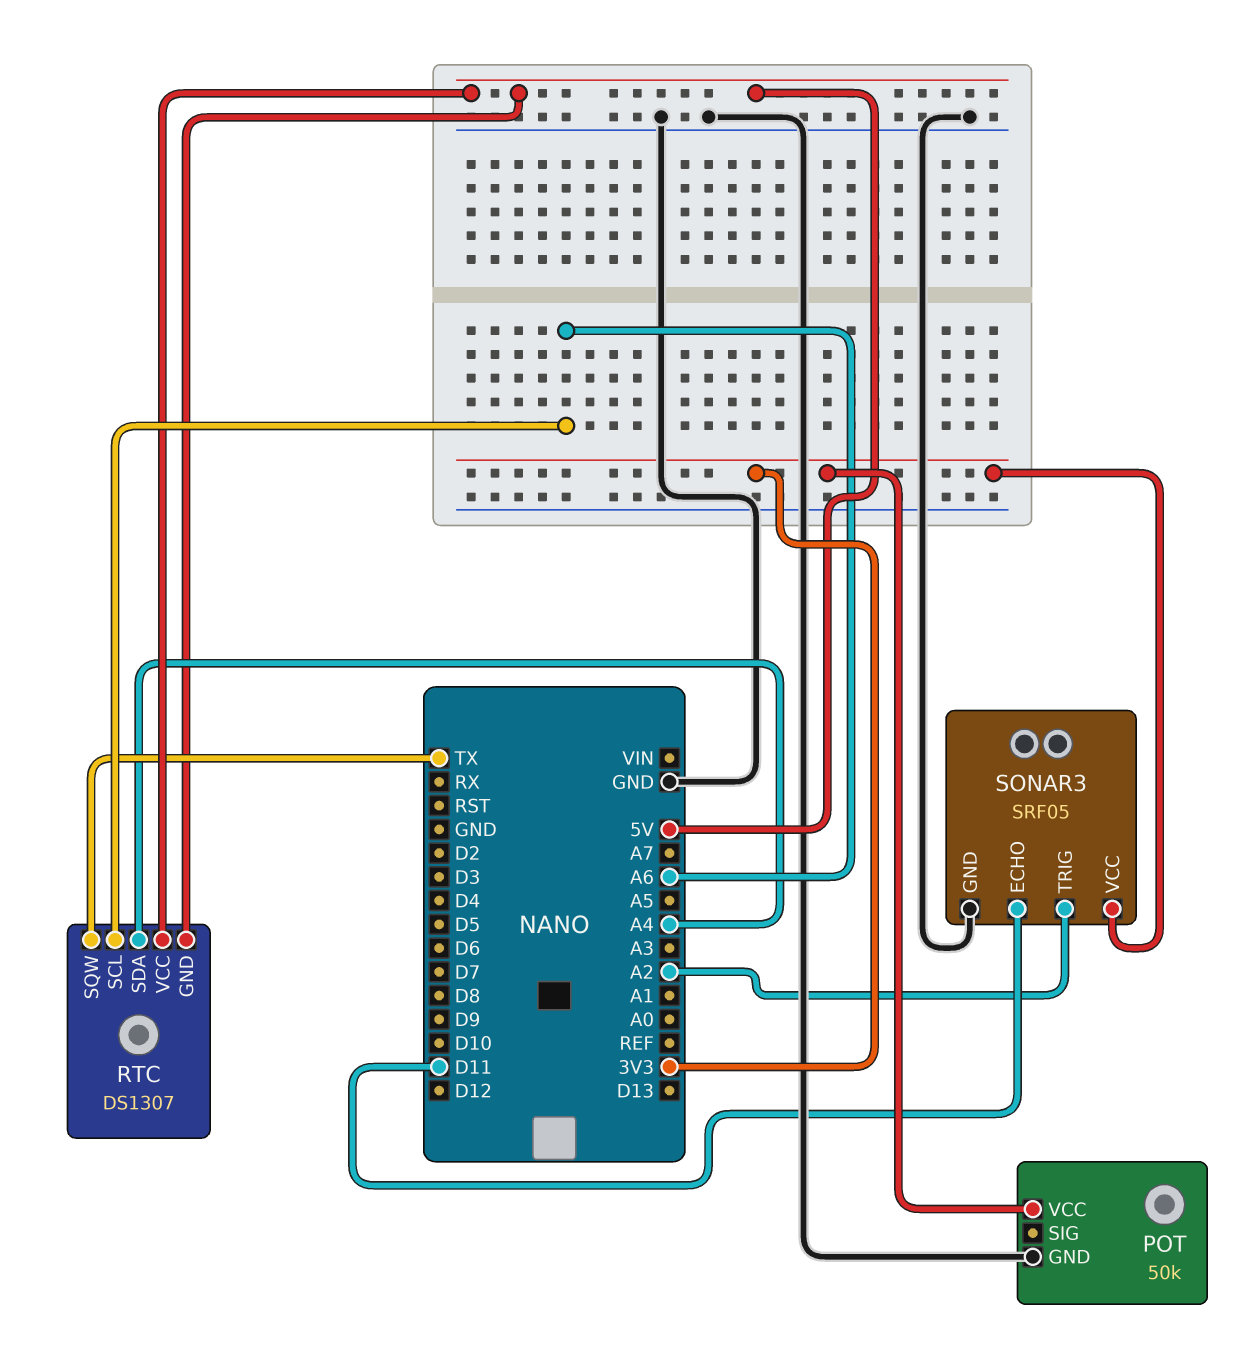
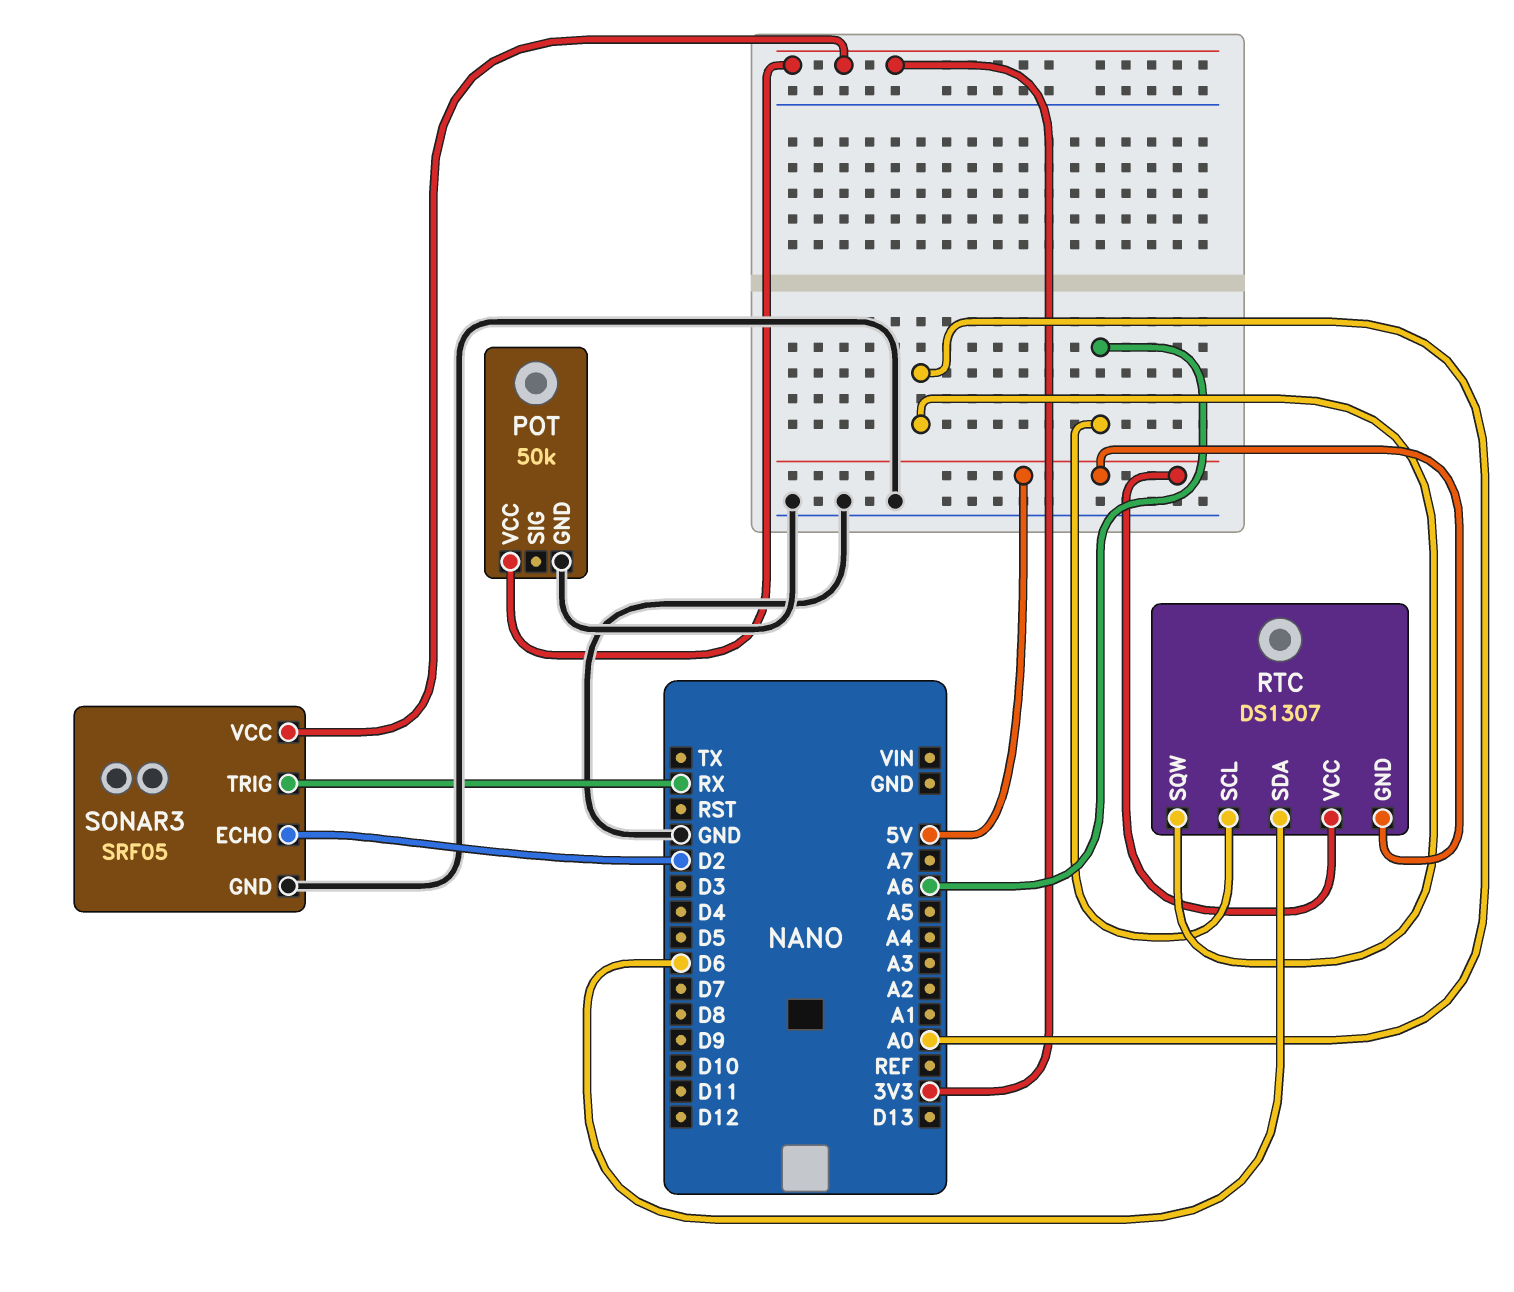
RTC pin SDA: A4 -> D6
RTC pin SQW: TX -> A0
SONAR3 pin ECHO: D11 -> D2
SONAR3 pin TRIG: A2 -> RX

